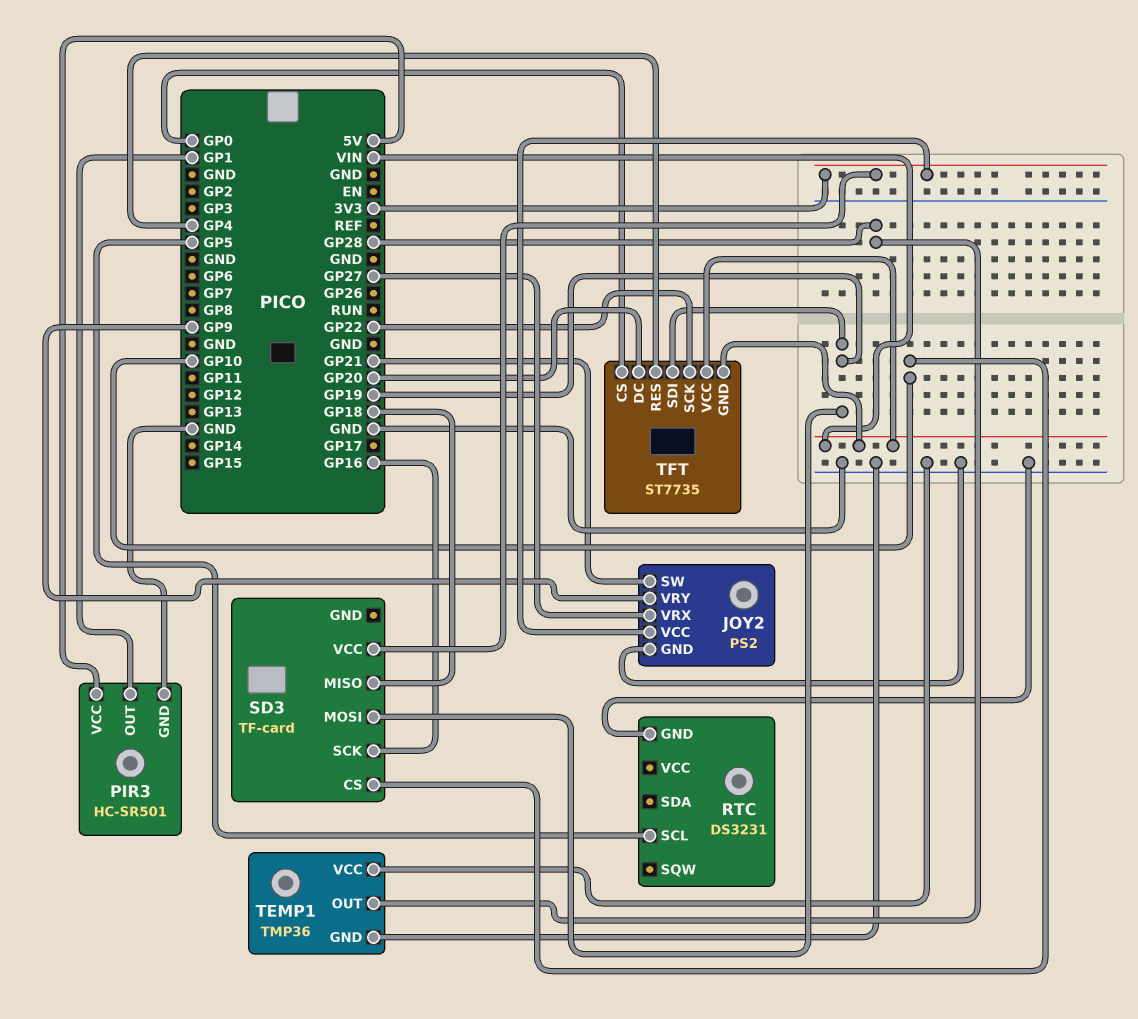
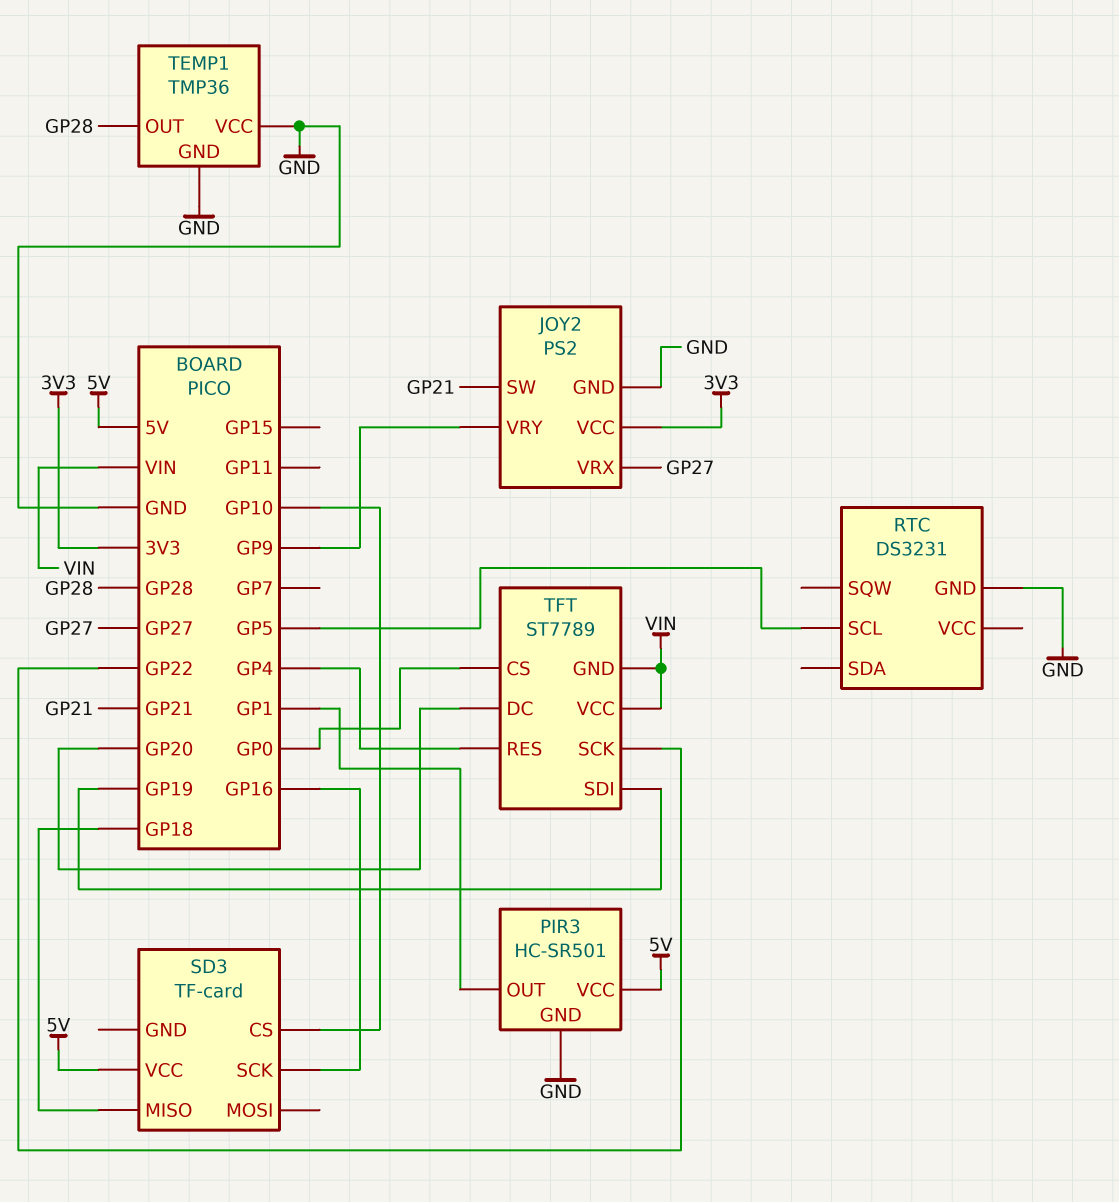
SD3 pin MOSI: GP19 -> none
SD3 pin VCC: 3V3 -> 5V
TFT: ST7735 -> ST7789

